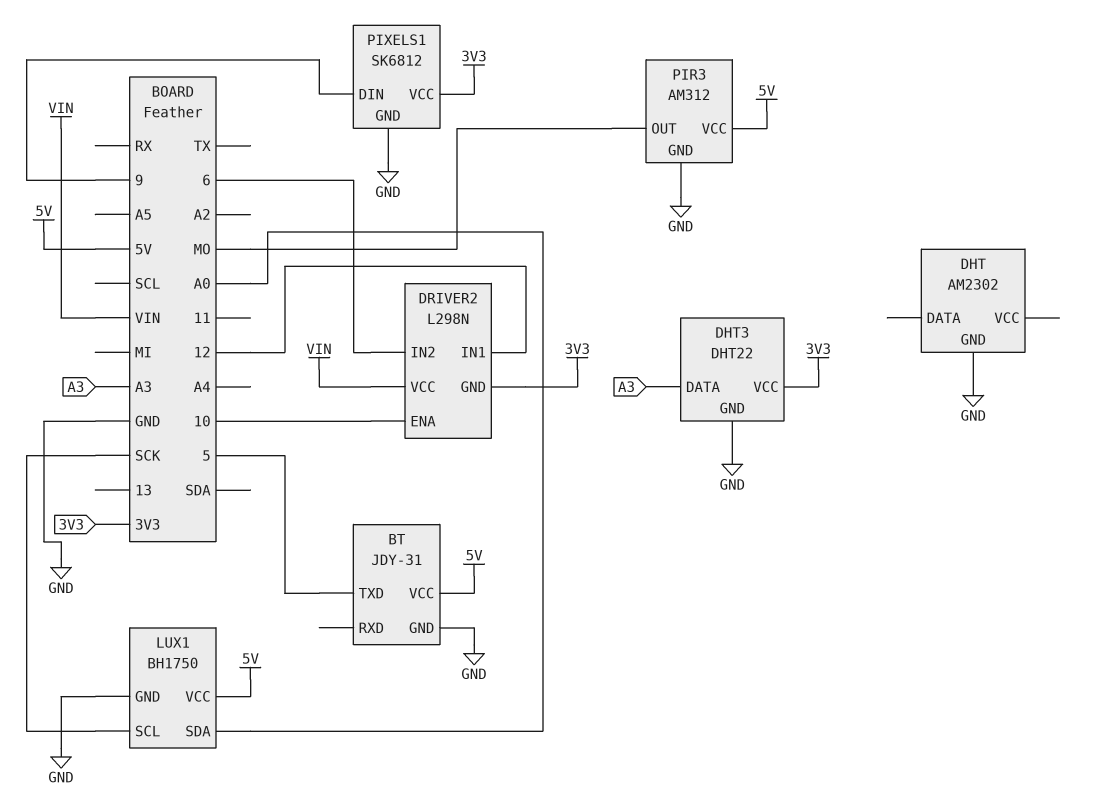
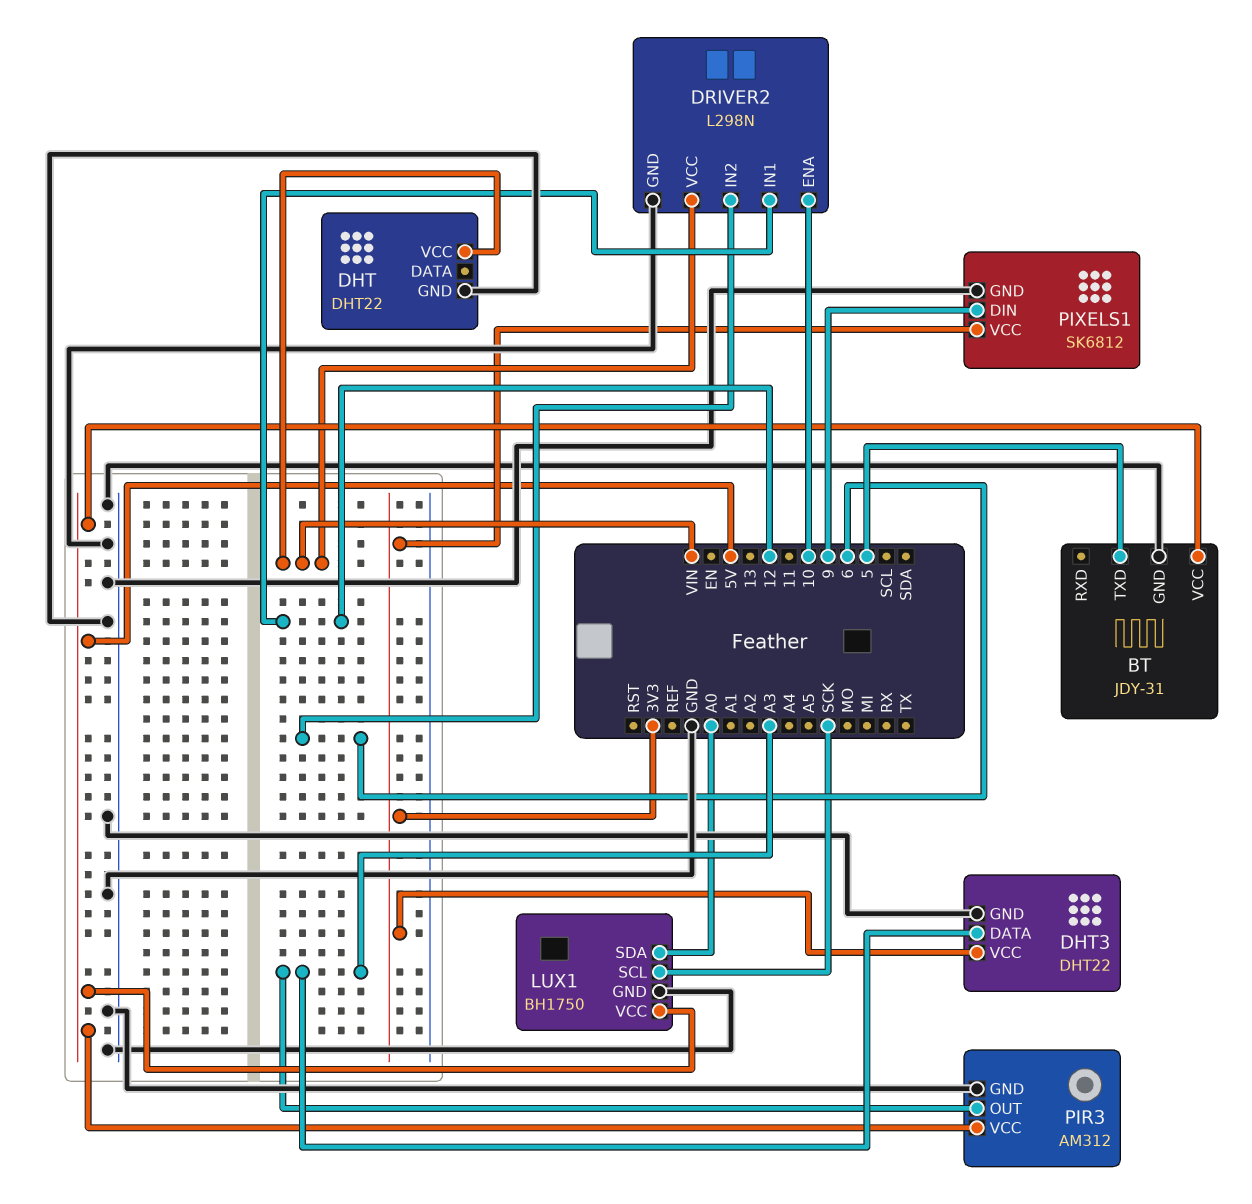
DHT: AM2302 -> DHT22
DHT pin VCC: none -> VIN
DRIVER2 pin GND: 3V3 -> GND
PIR3 pin OUT: MO -> A3

